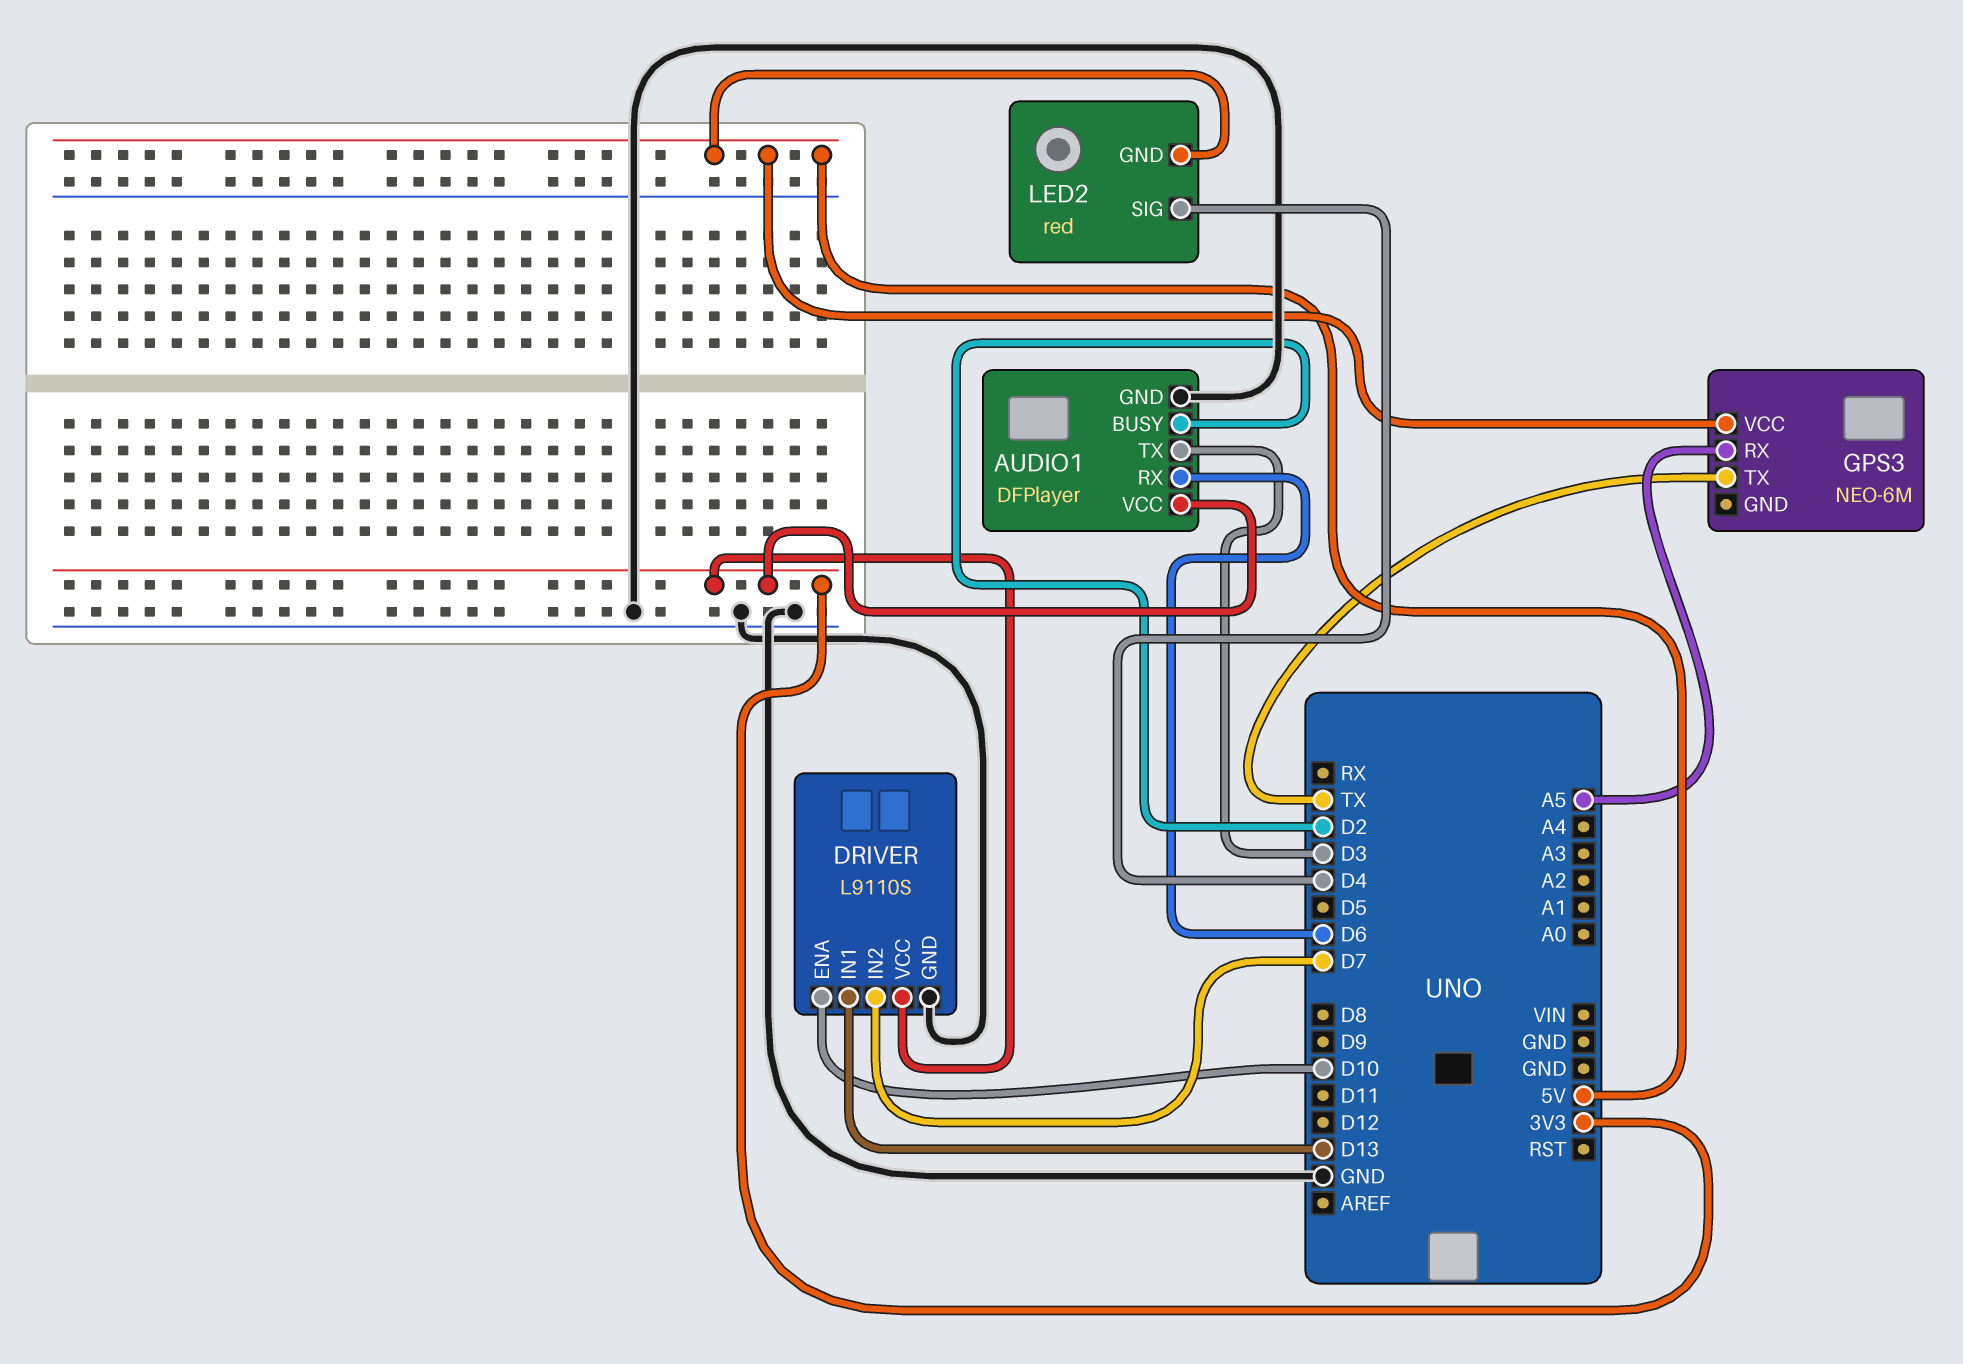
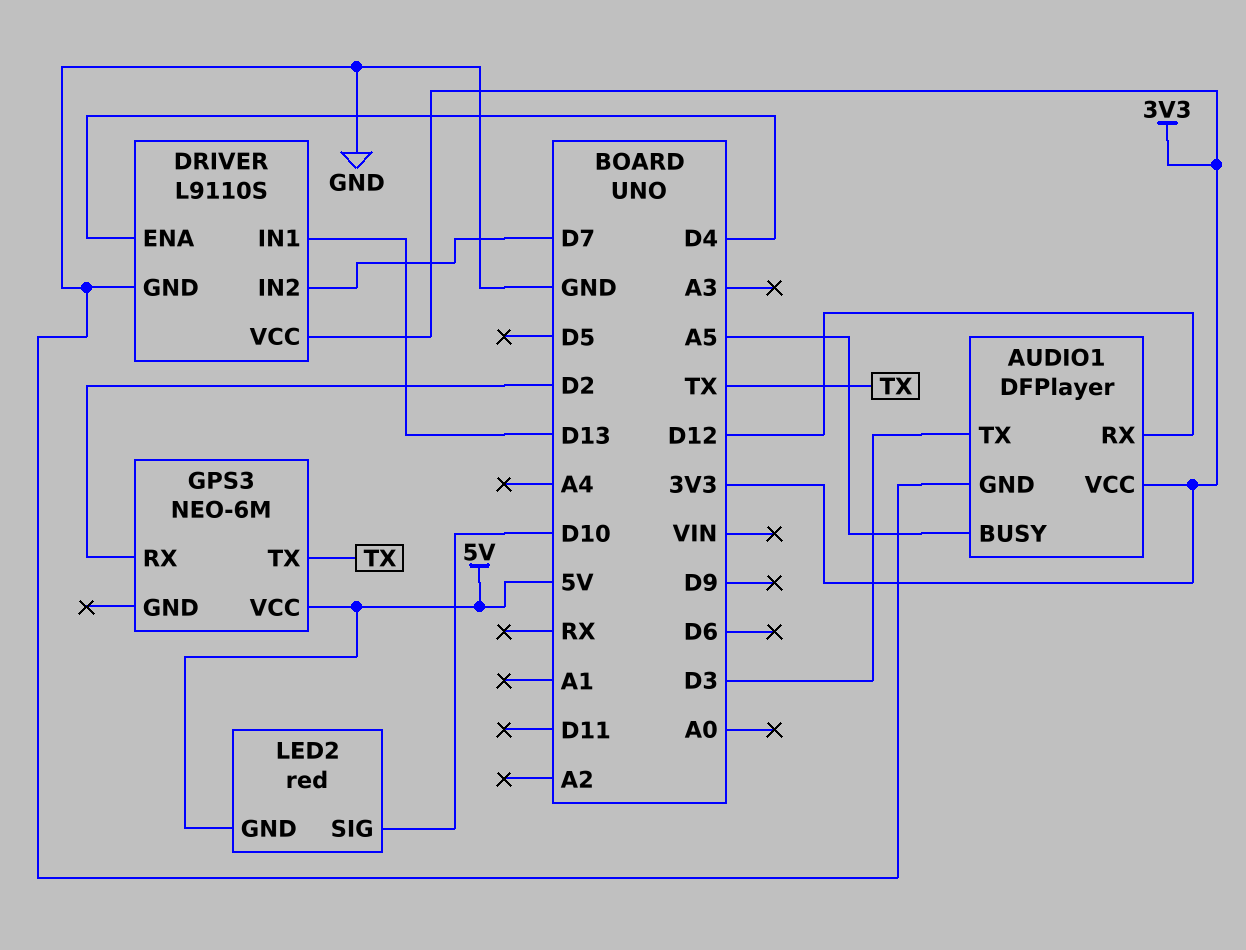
AUDIO1 pin BUSY: D2 -> A5
AUDIO1 pin RX: D6 -> D12
DRIVER pin ENA: D10 -> D4
GPS3 pin RX: A5 -> D2
LED2 pin SIG: D4 -> D10

